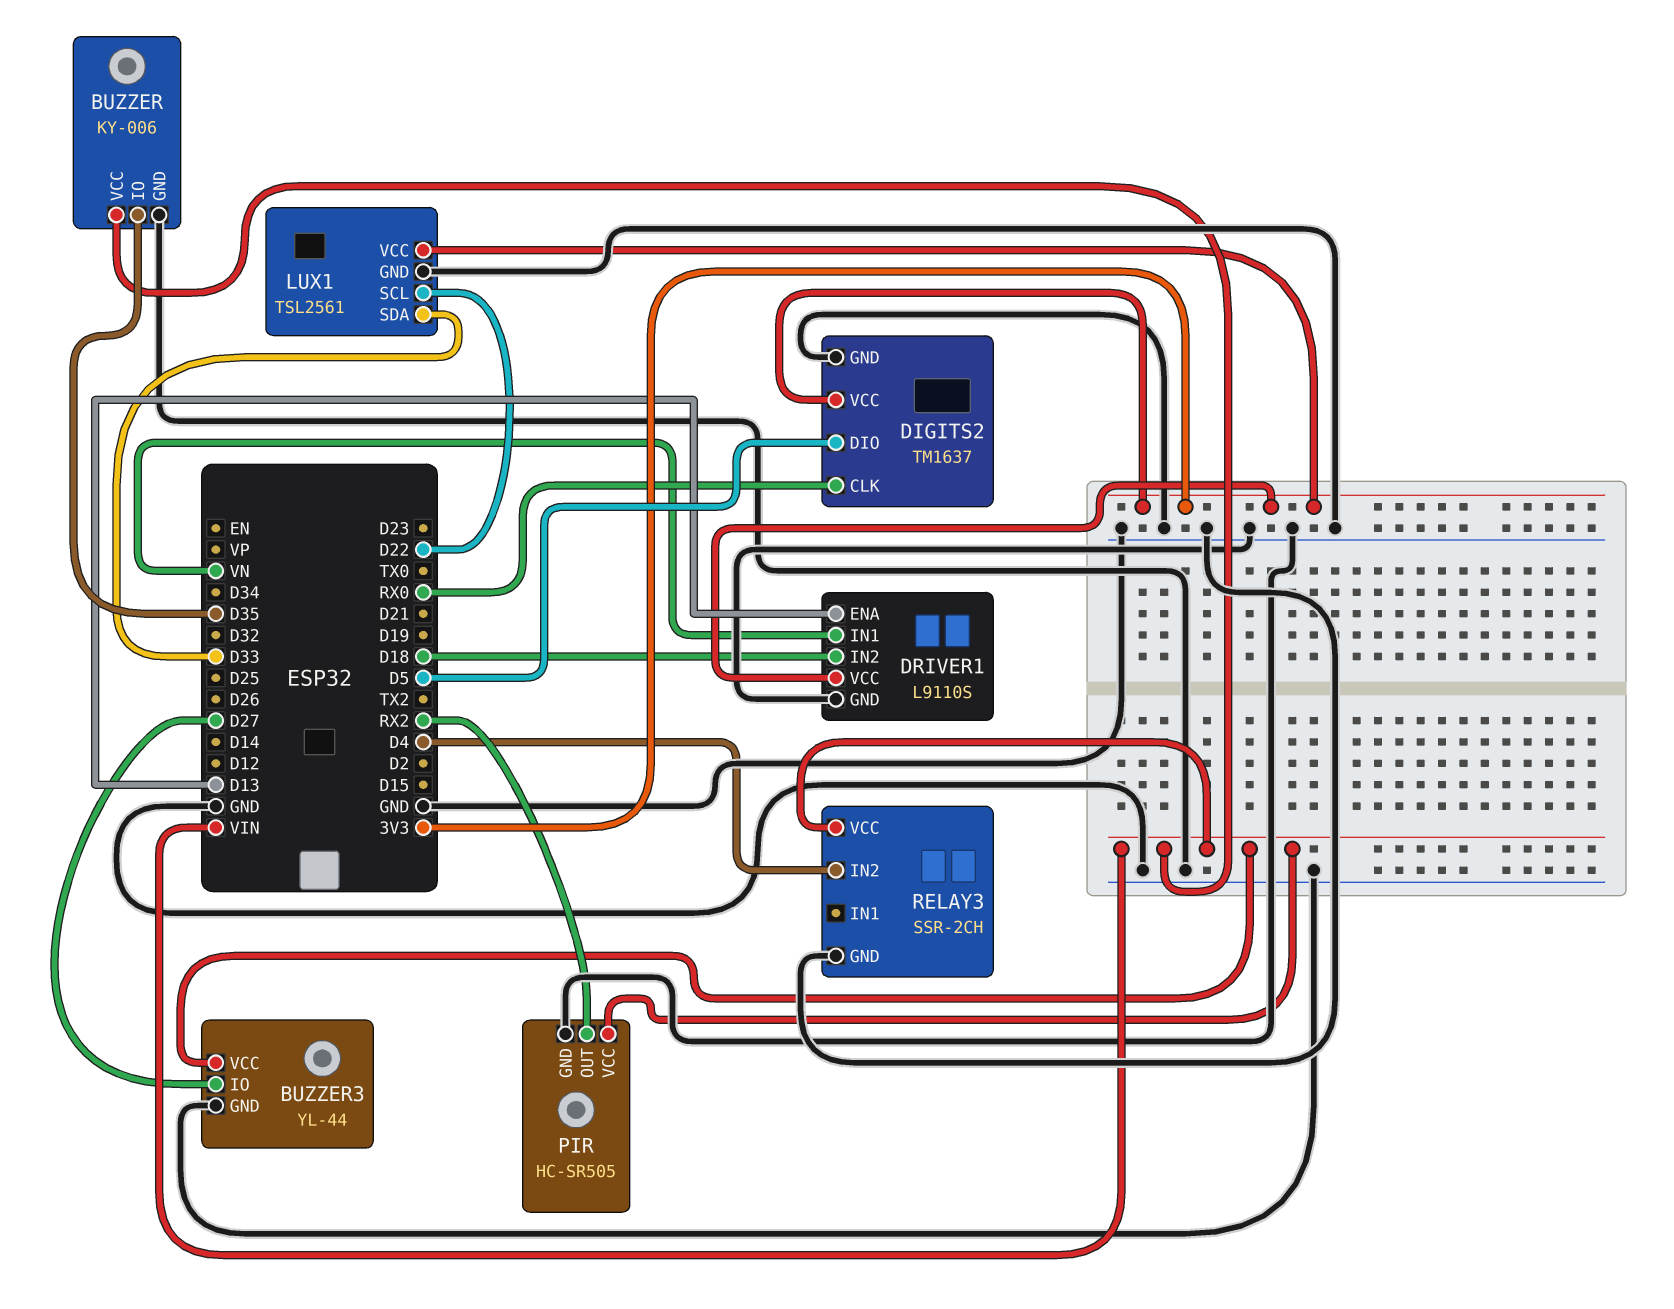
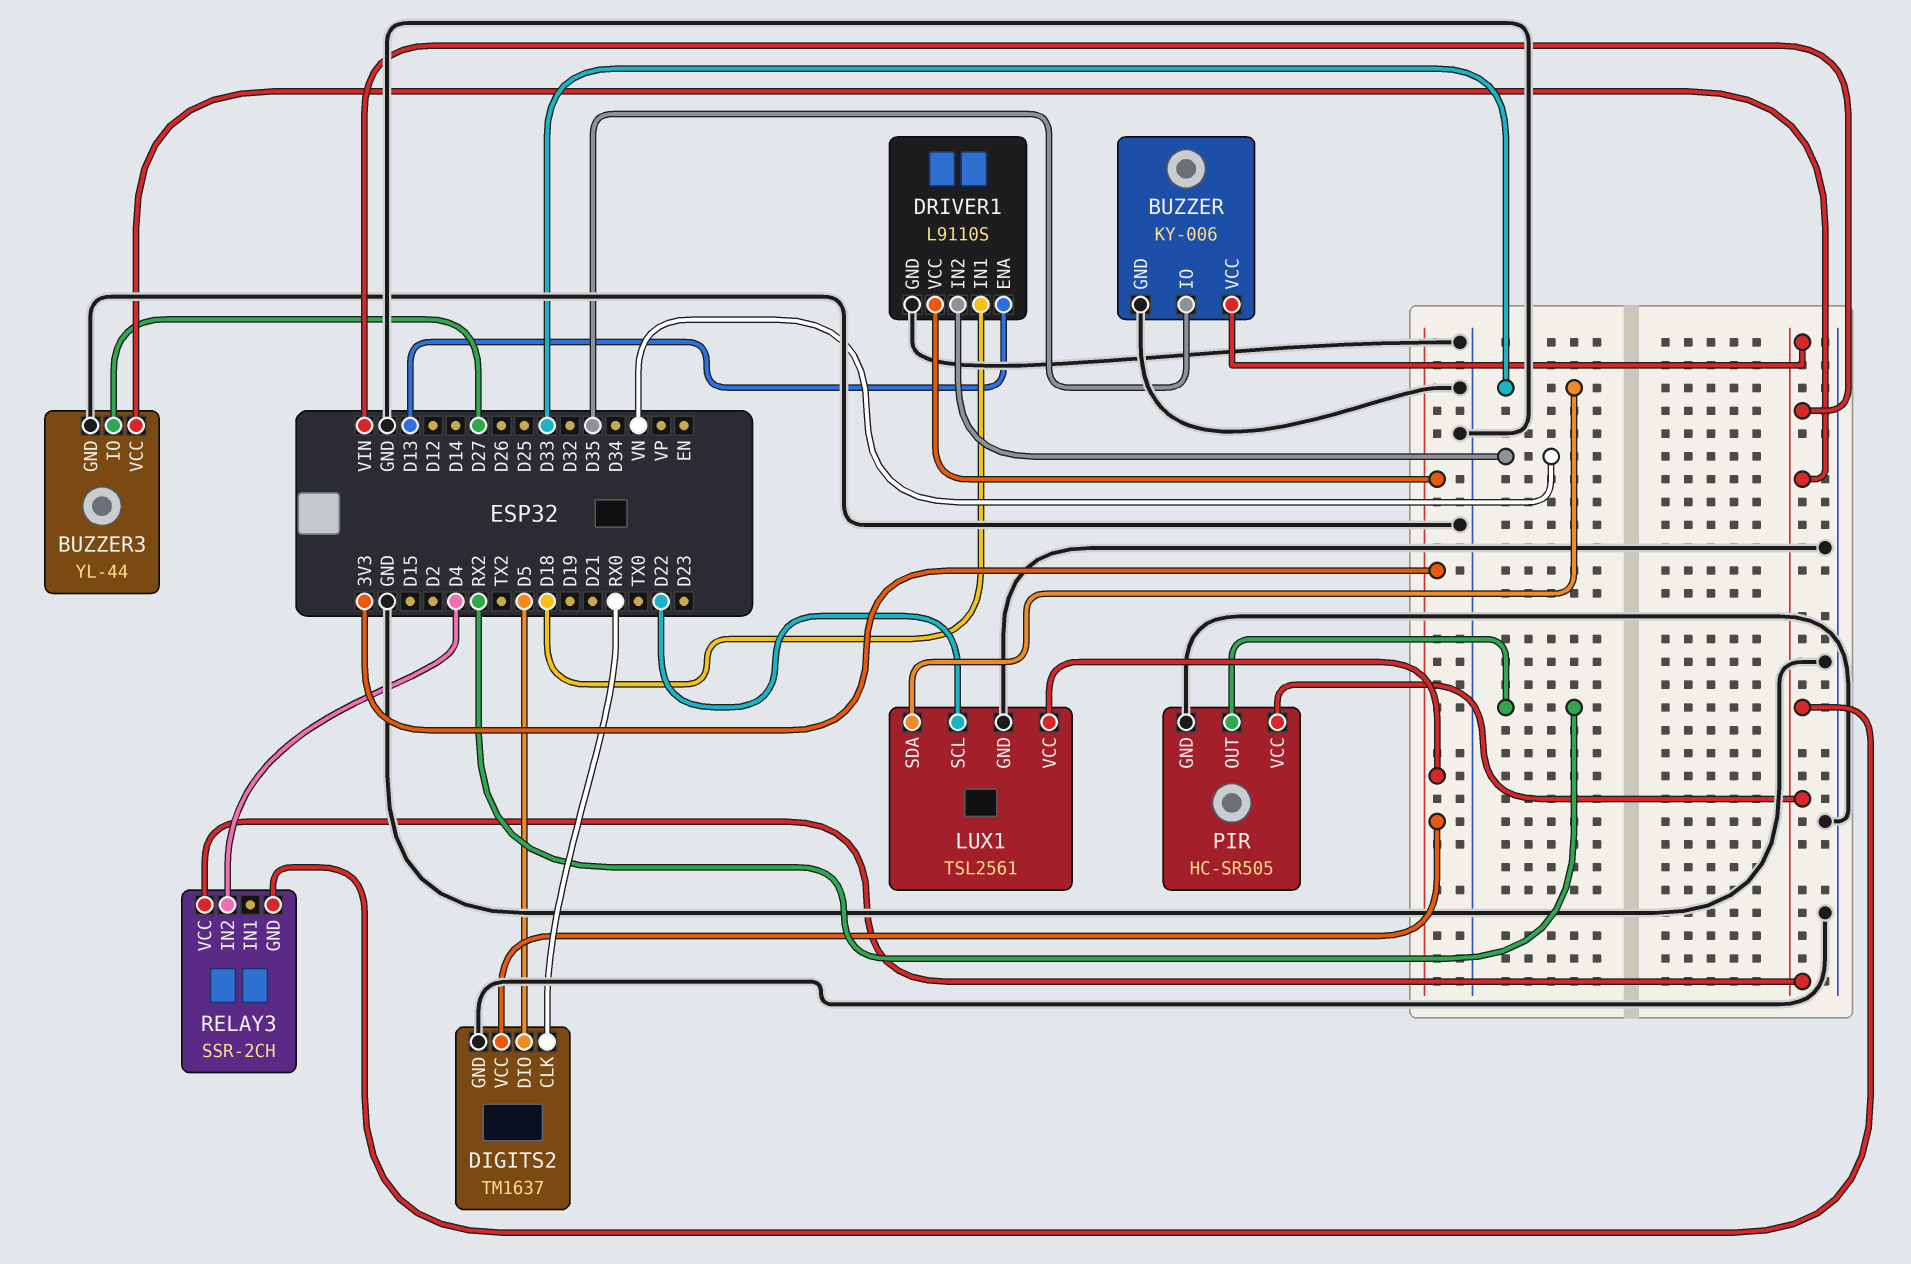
DRIVER1 pin IN1: VN -> D18
DRIVER1 pin IN2: D18 -> VN
RELAY3 pin GND: GND -> VIN

